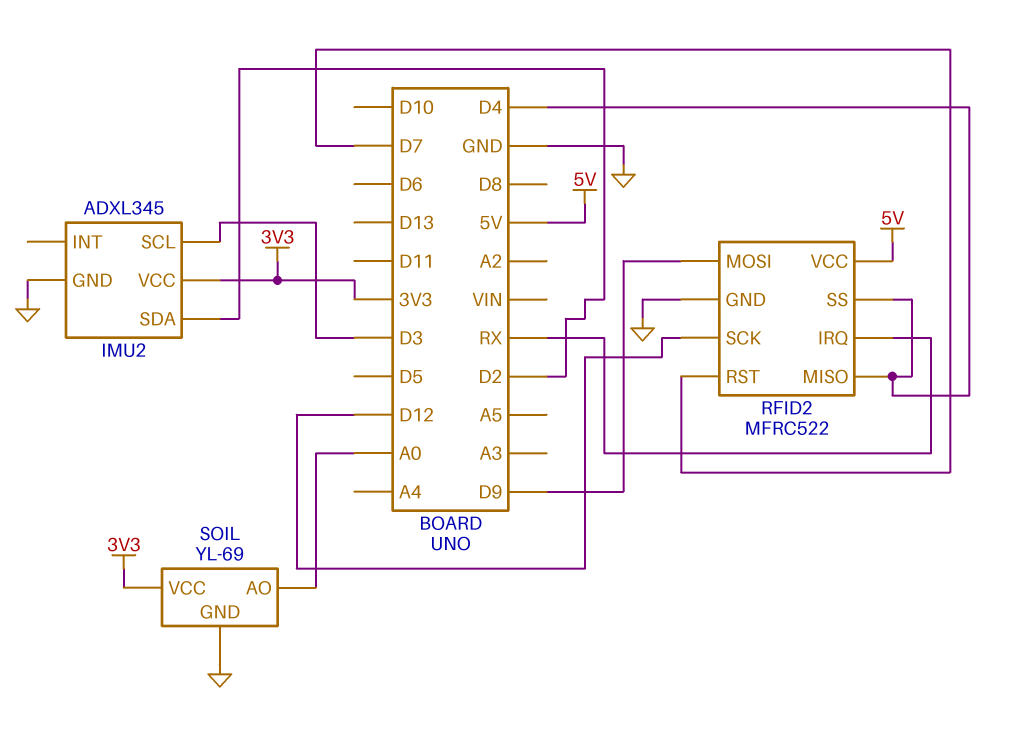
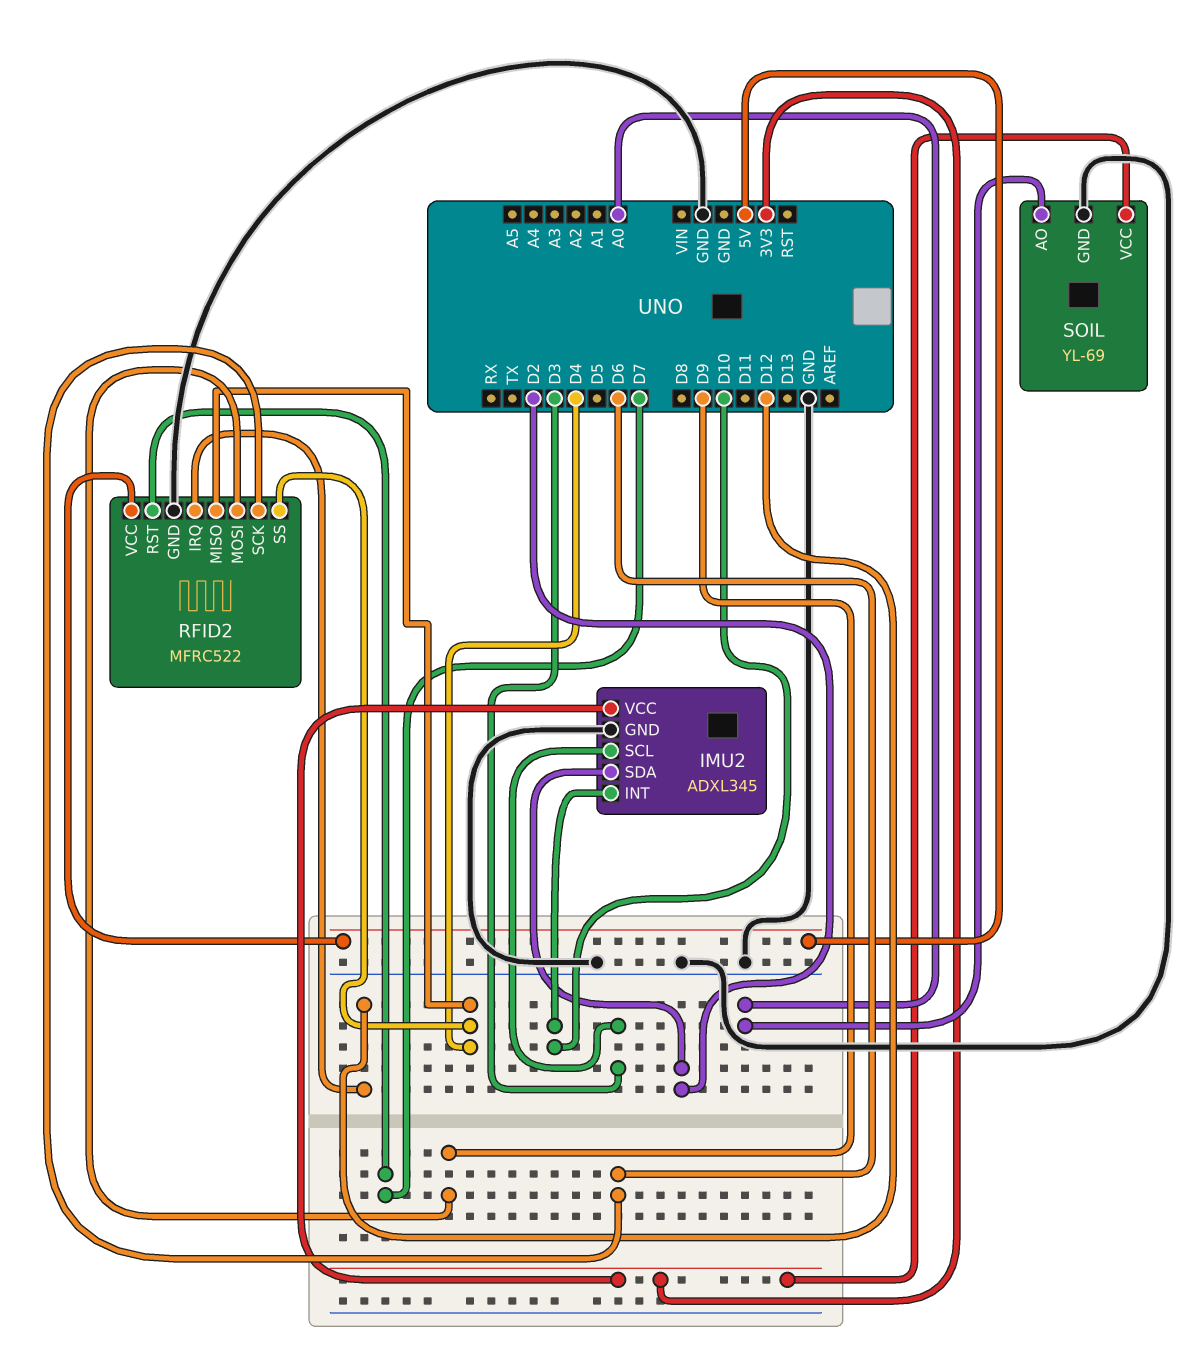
IMU2 pin INT: none -> D10
RFID2 pin IRQ: RX -> D12
RFID2 pin SCK: D12 -> D6

